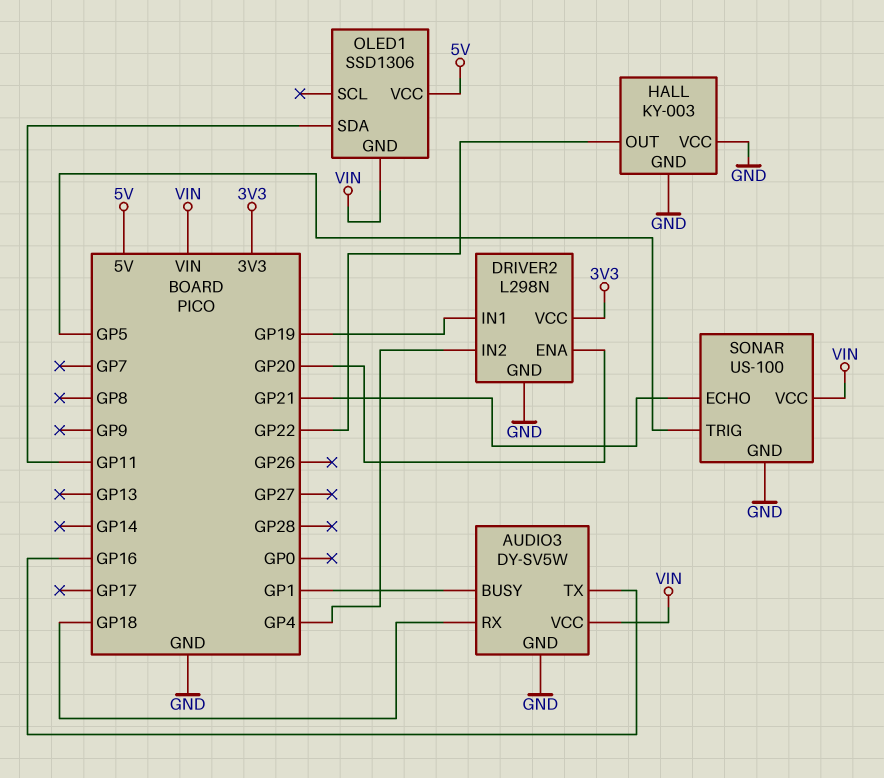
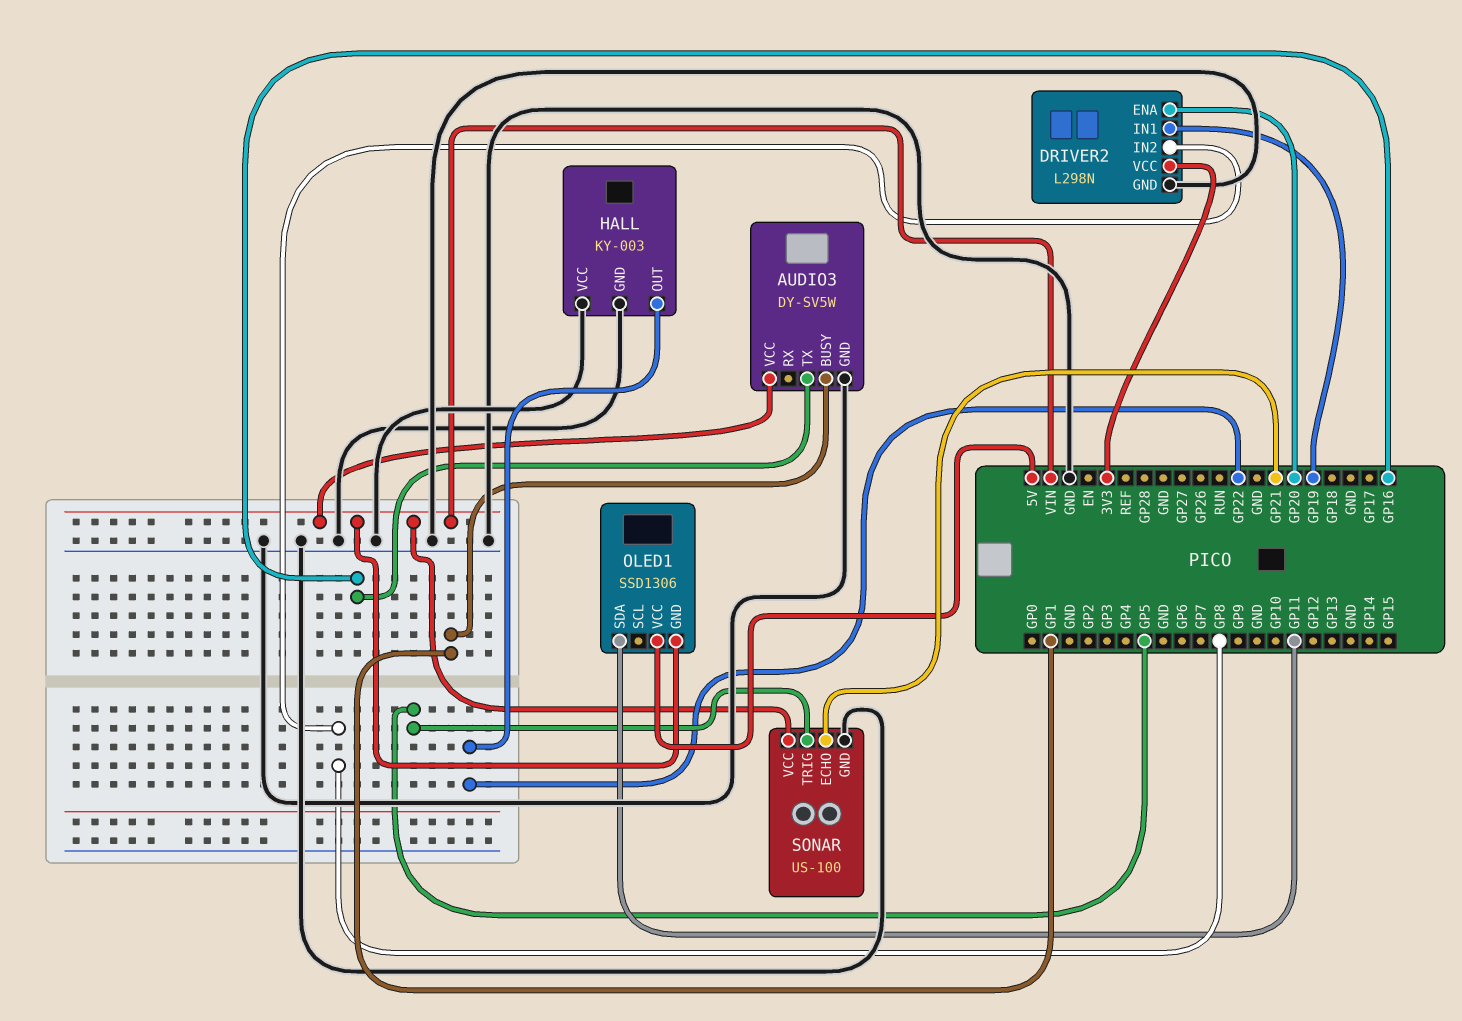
AUDIO3 pin RX: GP18 -> none
DRIVER2 pin IN2: GP4 -> GP8

